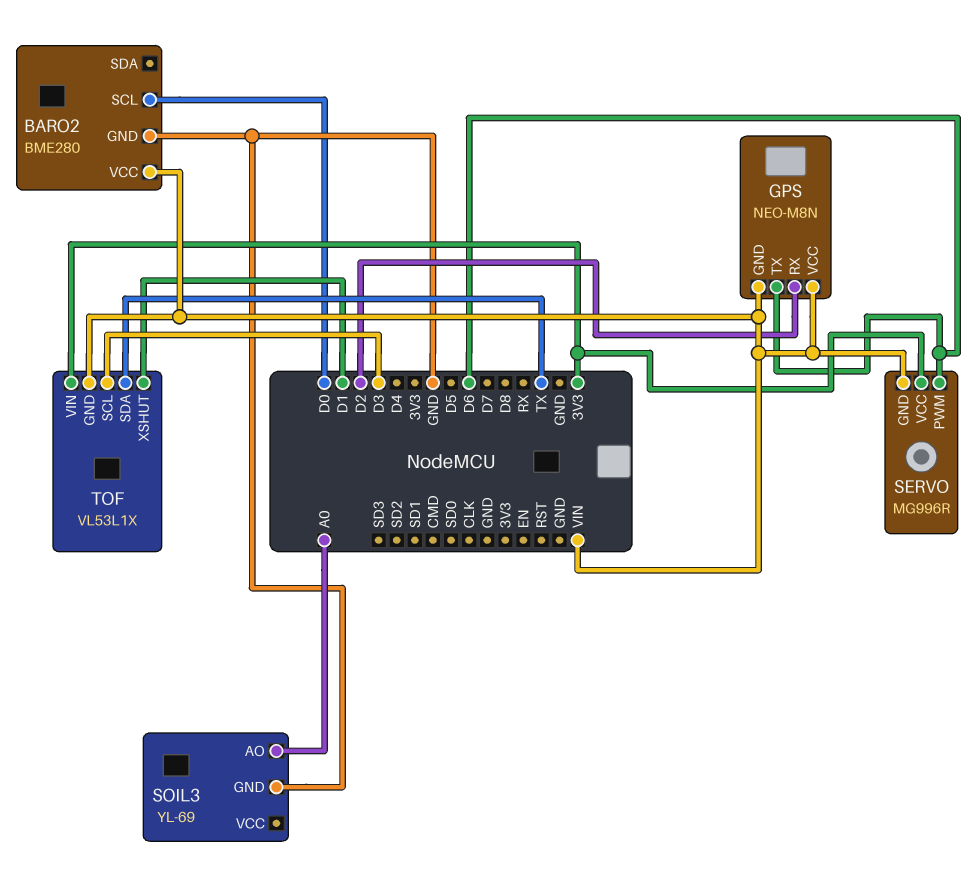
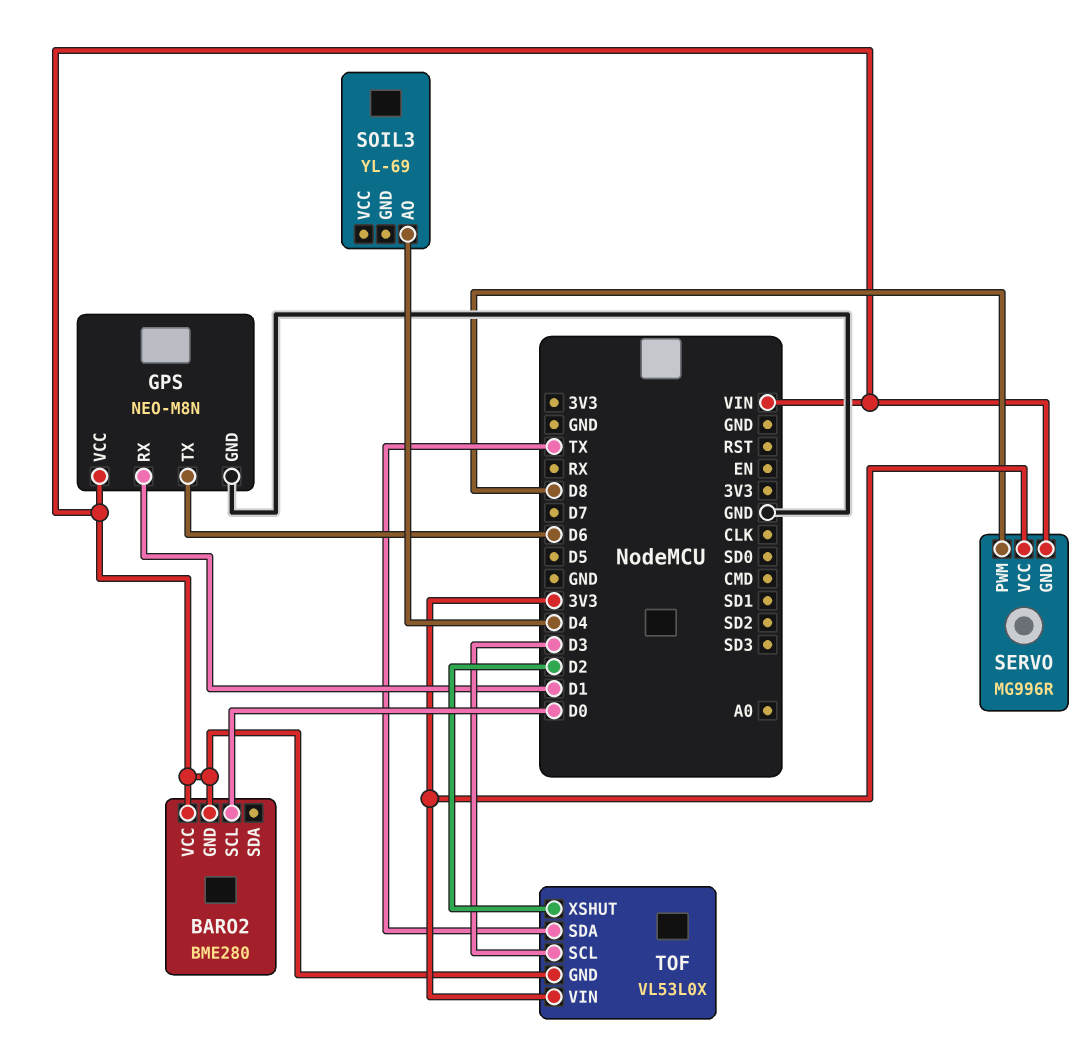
BARO2 pin GND: GND -> VIN
GPS pin GND: VIN -> GND
GPS pin RX: D2 -> D1
SERVO pin PWM: D6 -> D8
SOIL3 pin AO: A0 -> D4
SOIL3 pin GND: GND -> none
TOF: VL53L1X -> VL53L0X
TOF pin XSHUT: D1 -> D2

